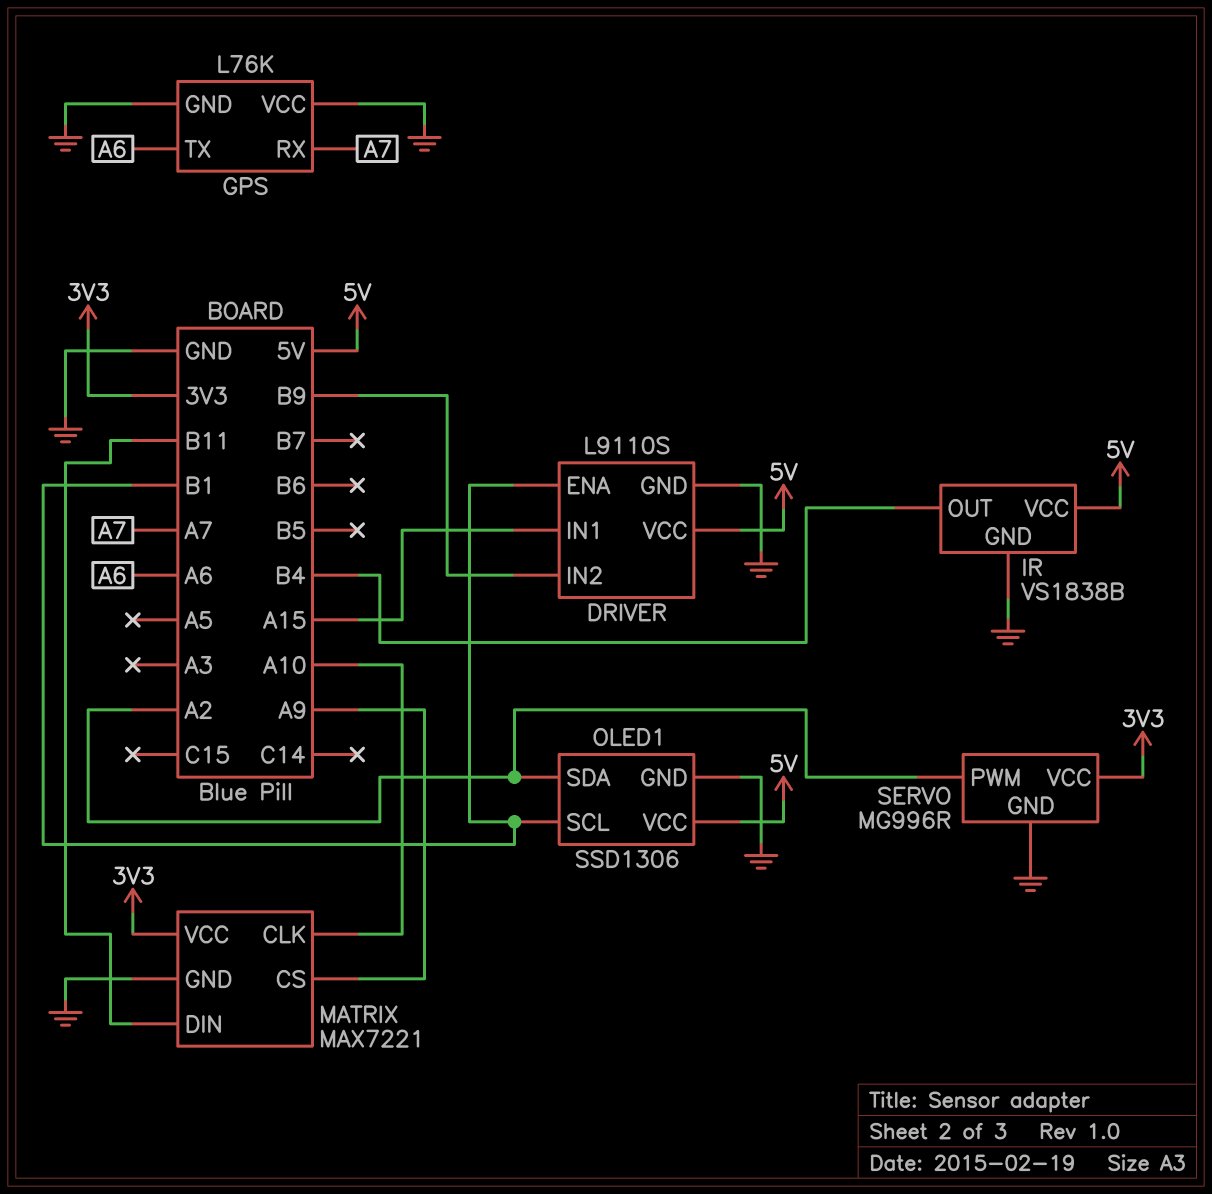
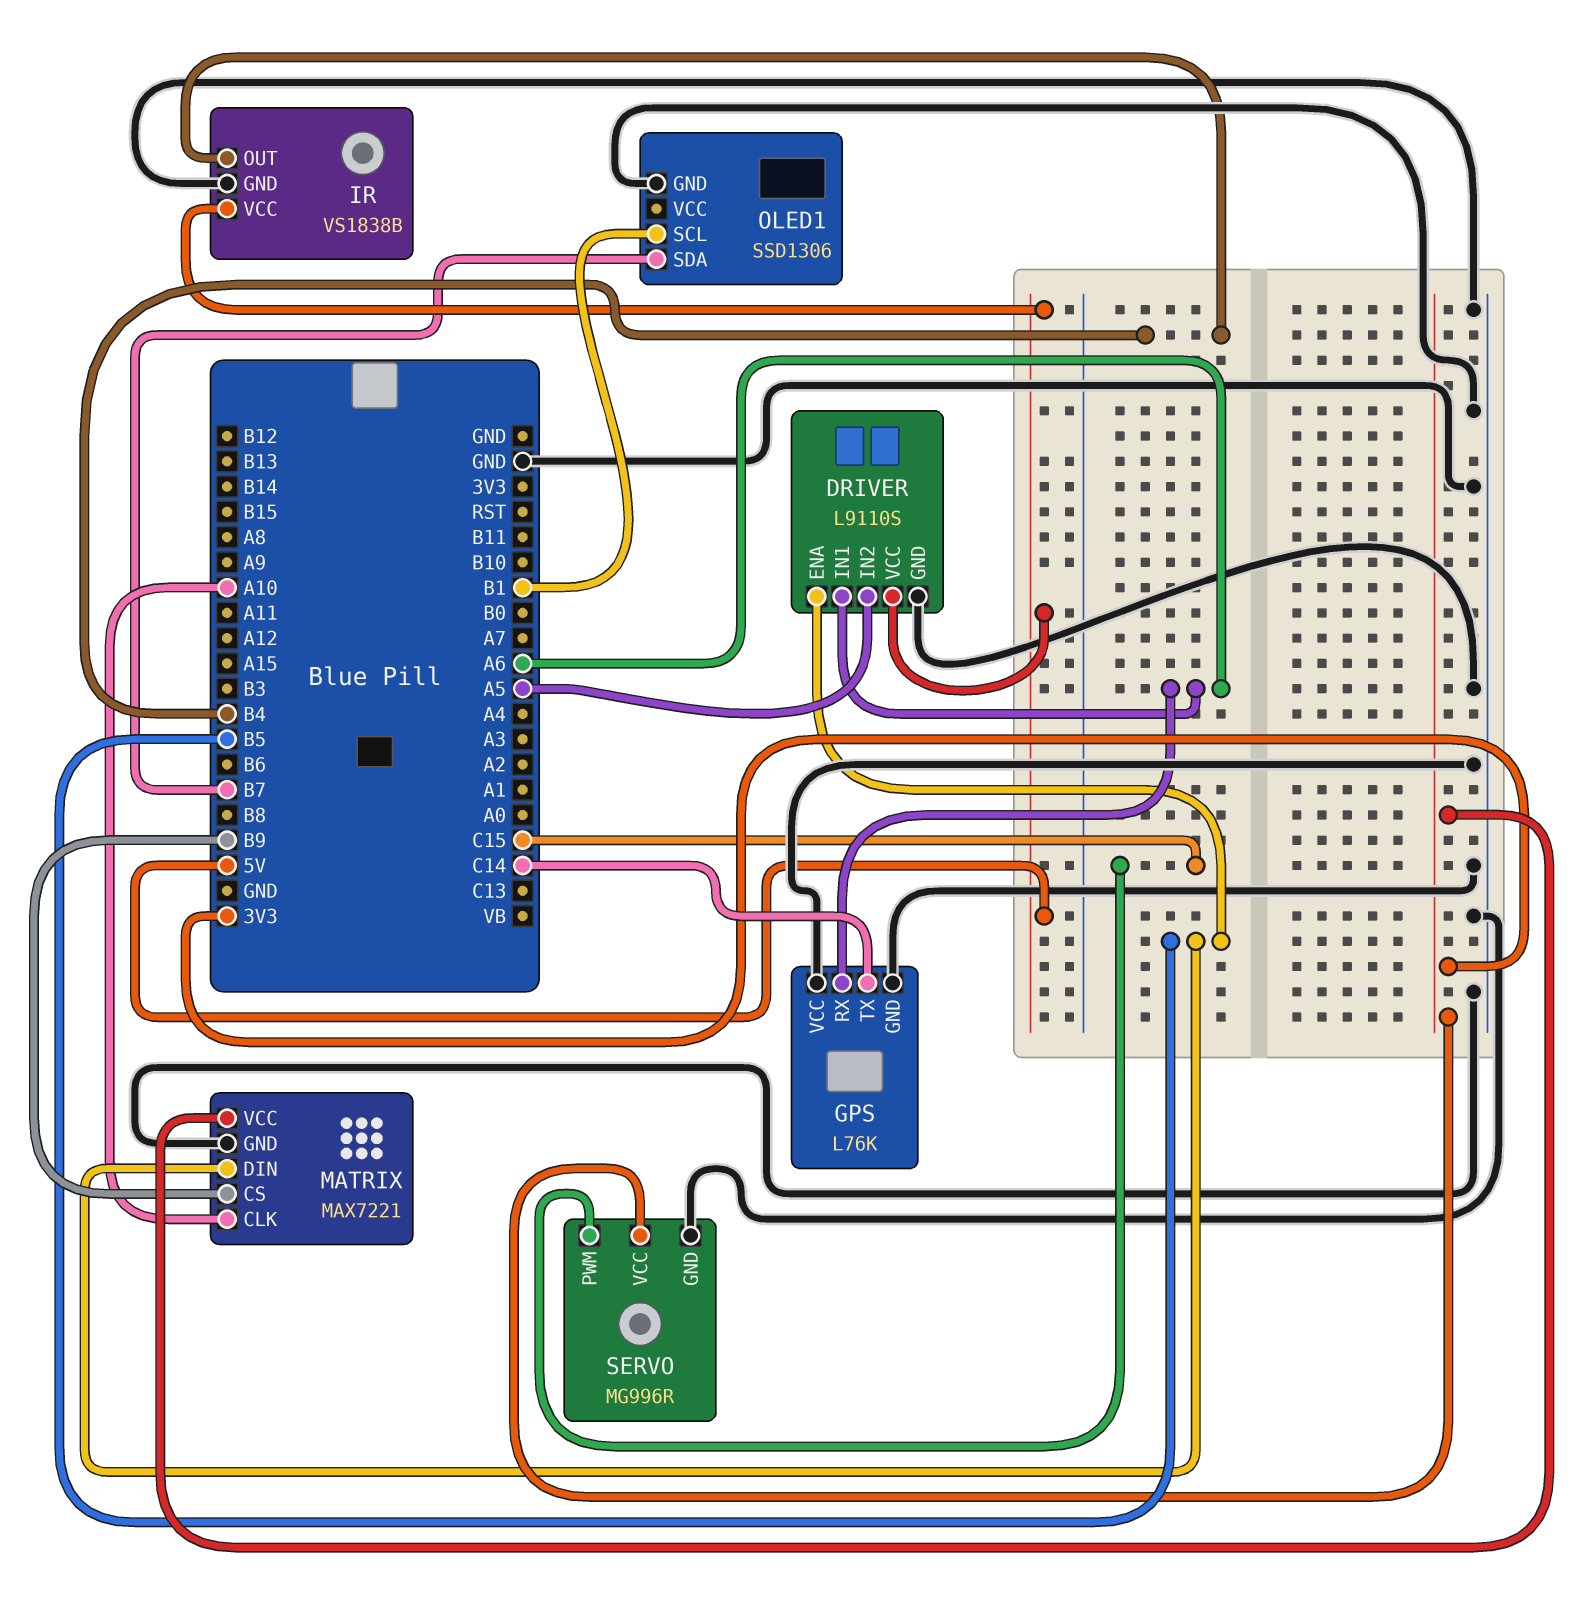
DRIVER pin ENA: B1 -> B5
DRIVER pin IN1: A15 -> A6
DRIVER pin IN2: B9 -> A5
GPS pin RX: A7 -> A6
GPS pin TX: A6 -> C14
MATRIX pin CS: A9 -> B9
MATRIX pin DIN: B11 -> B5
OLED1 pin SDA: A2 -> B7
OLED1 pin VCC: 5V -> none
SERVO pin PWM: A2 -> C15

